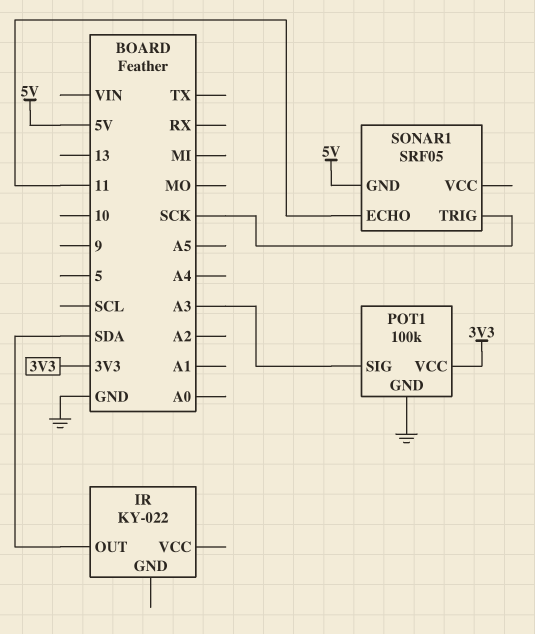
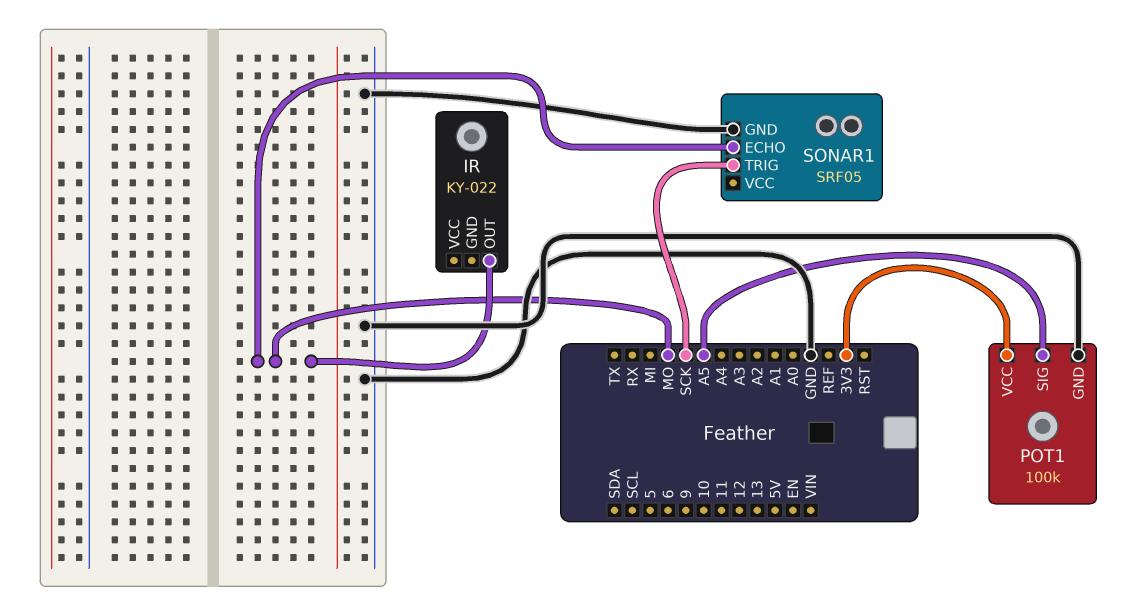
IR pin OUT: SDA -> MO
POT1 pin SIG: A3 -> A5
SONAR1 pin ECHO: 11 -> MO
SONAR1 pin GND: 5V -> GND

